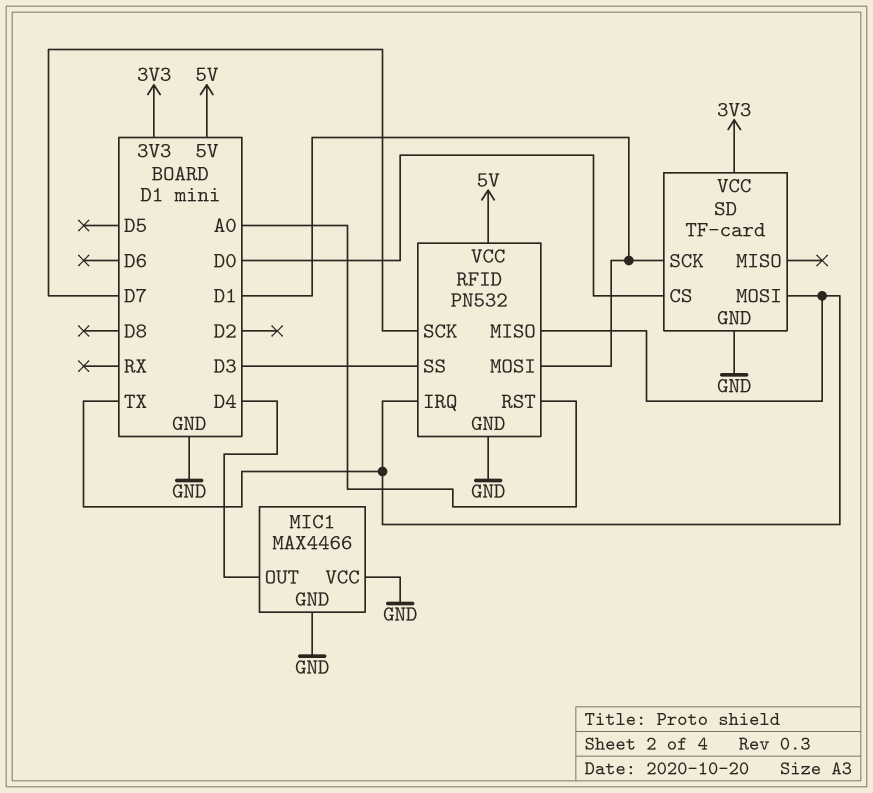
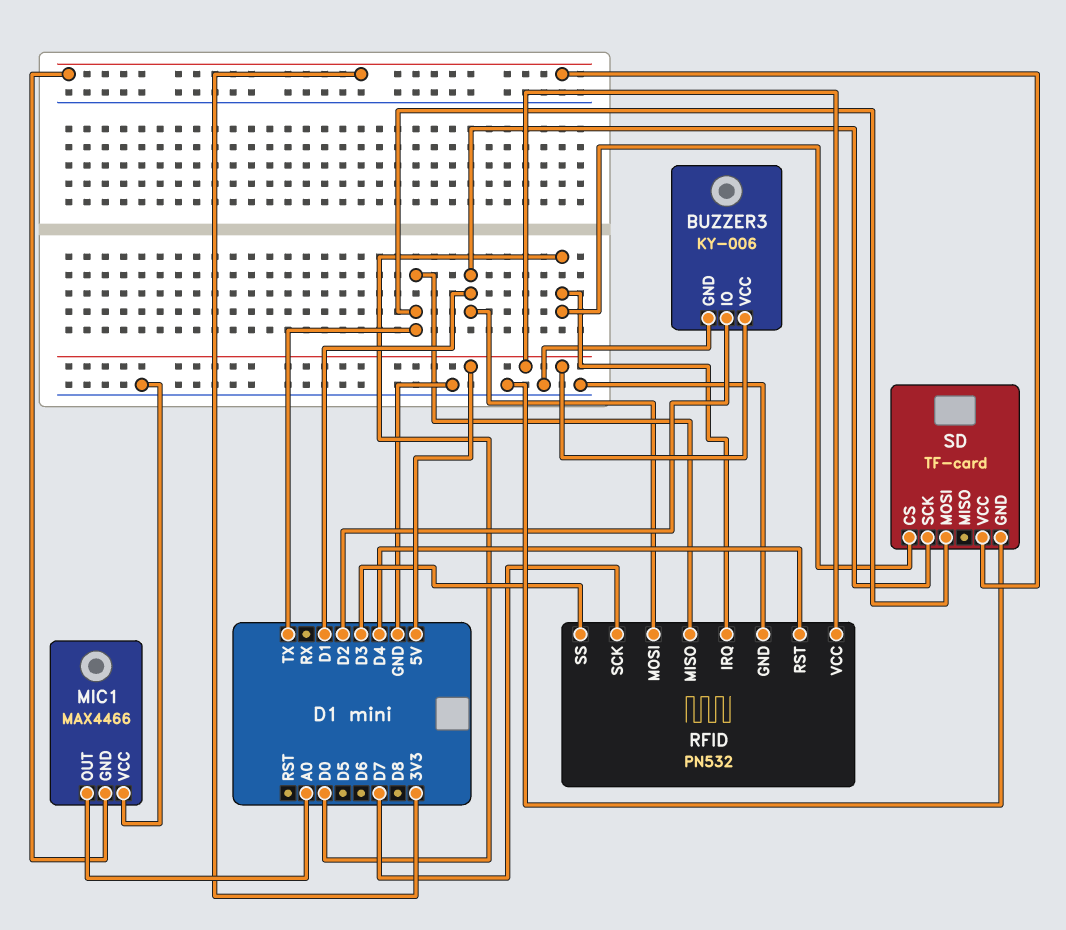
BUZZER3: none -> KY-006
BUZZER3 pin GND: none -> GND
BUZZER3 pin IO: none -> D2
BUZZER3 pin VCC: none -> 5V
MIC1 pin GND: GND -> 3V3
MIC1 pin OUT: D4 -> A0
RFID pin IRQ: TX -> D0
RFID pin RST: A0 -> D4

